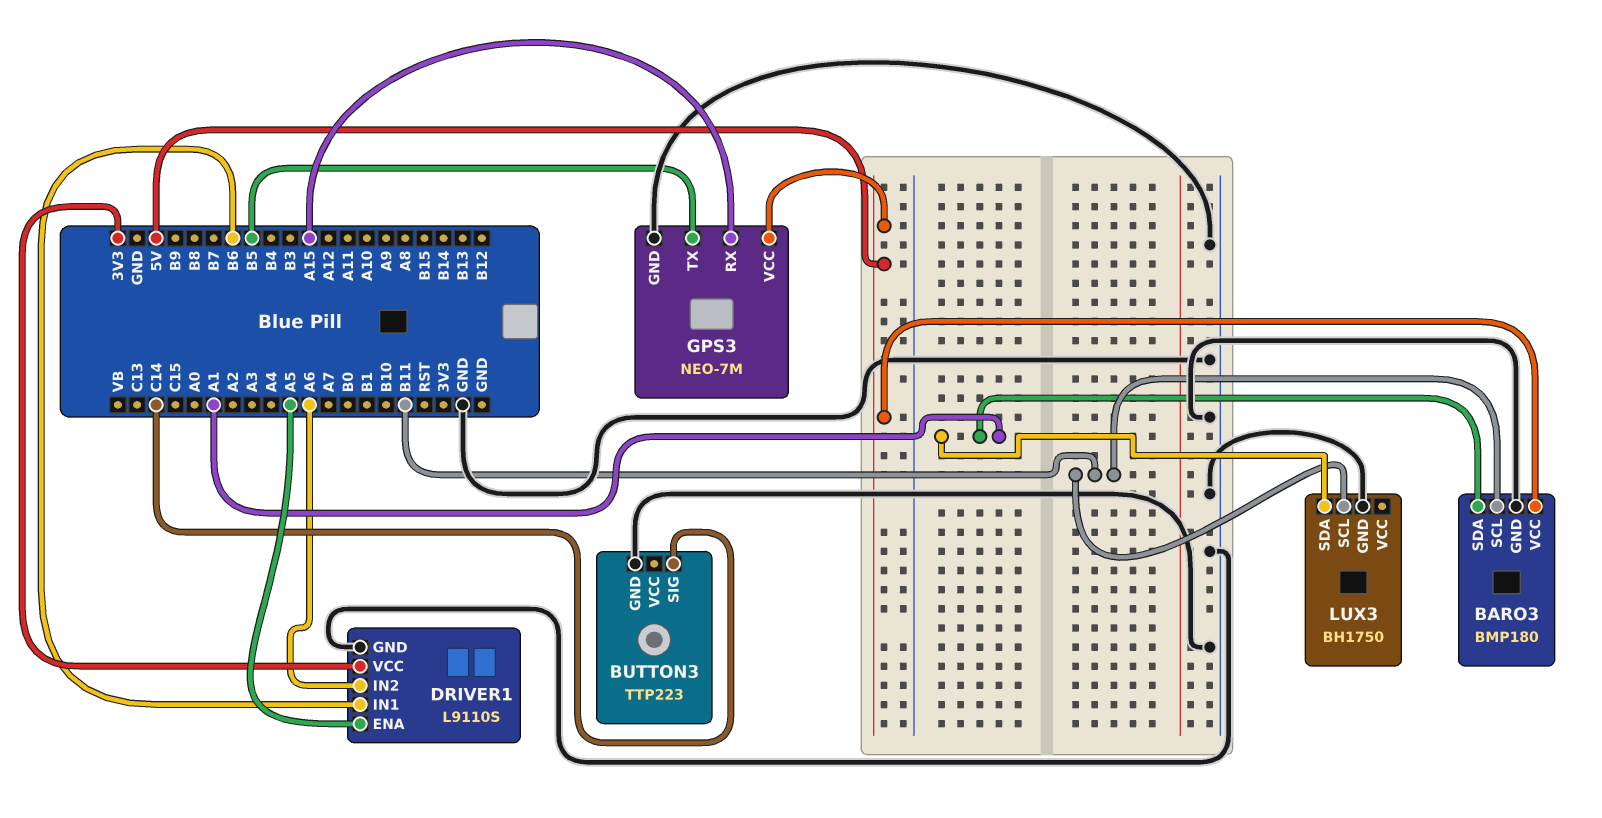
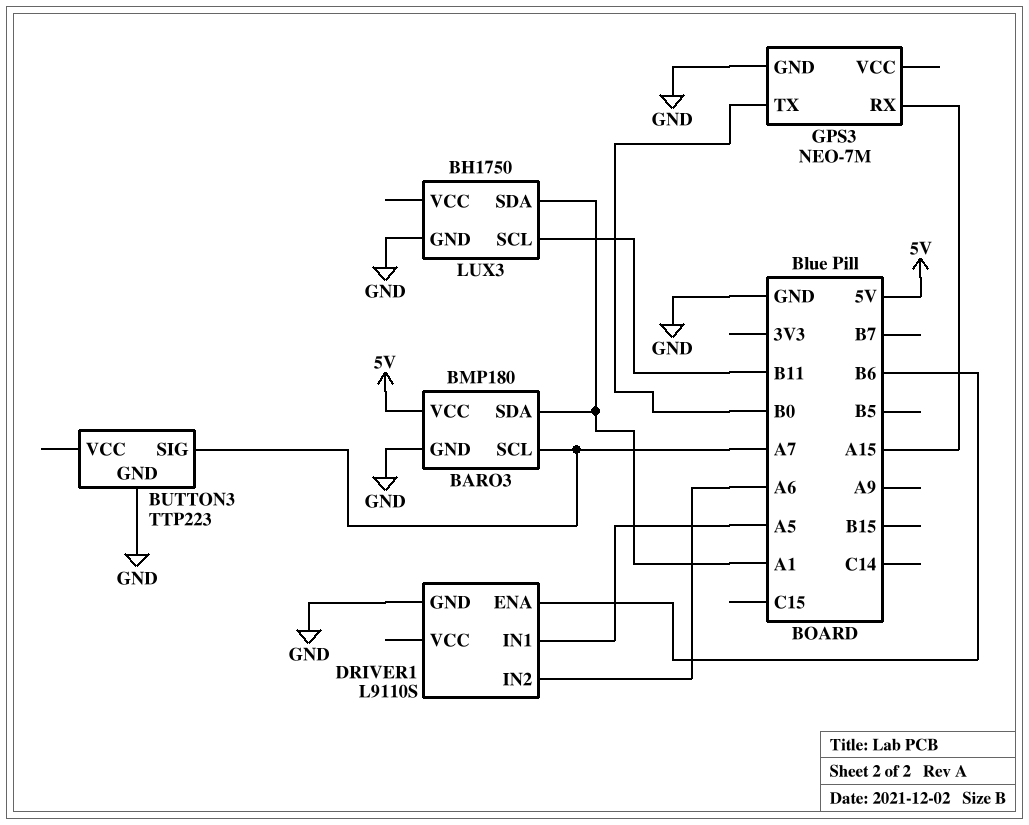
BARO3 pin SCL: B11 -> A7
BUTTON3 pin SIG: C14 -> A7
DRIVER1 pin ENA: A5 -> B6
DRIVER1 pin IN1: B6 -> A5
DRIVER1 pin VCC: 3V3 -> none
GPS3 pin TX: B5 -> B0
GPS3 pin VCC: 5V -> none

